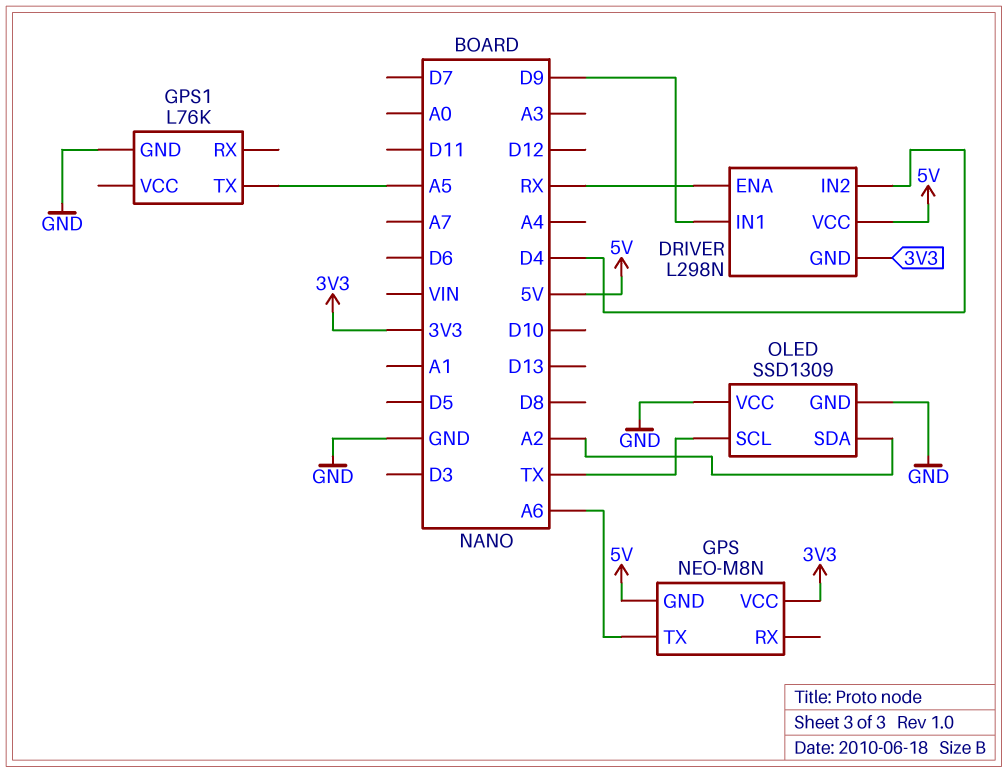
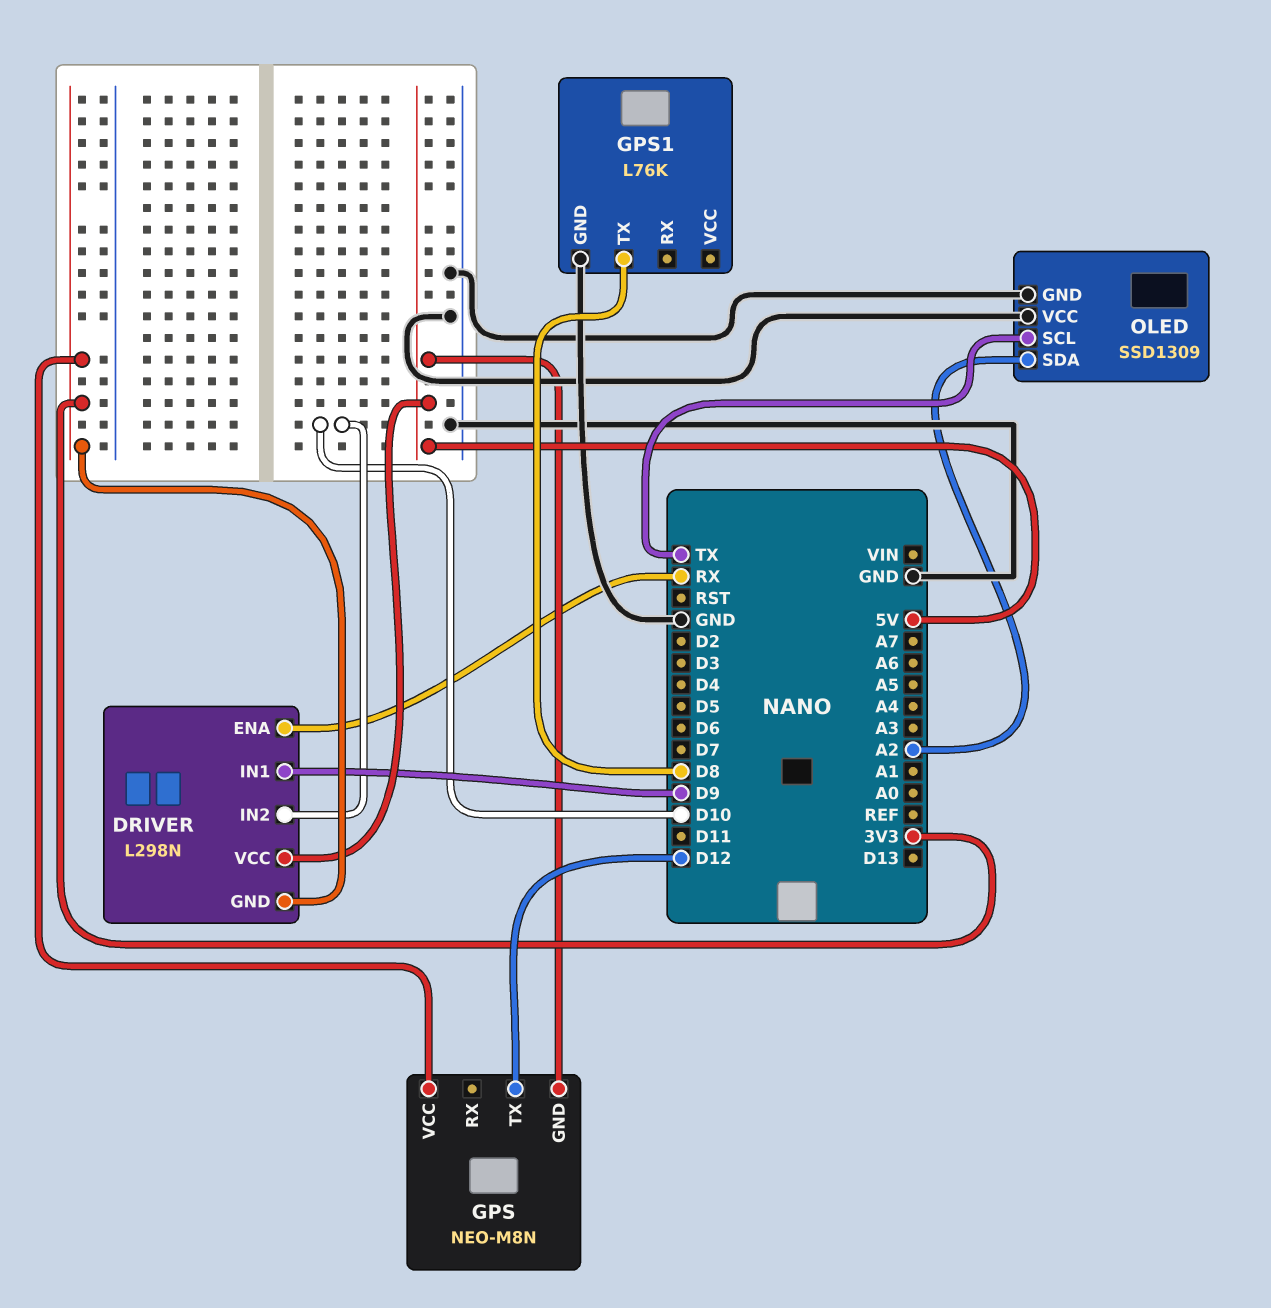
DRIVER pin IN2: D4 -> D10
GPS pin TX: A6 -> D12
GPS1 pin TX: A5 -> D8

